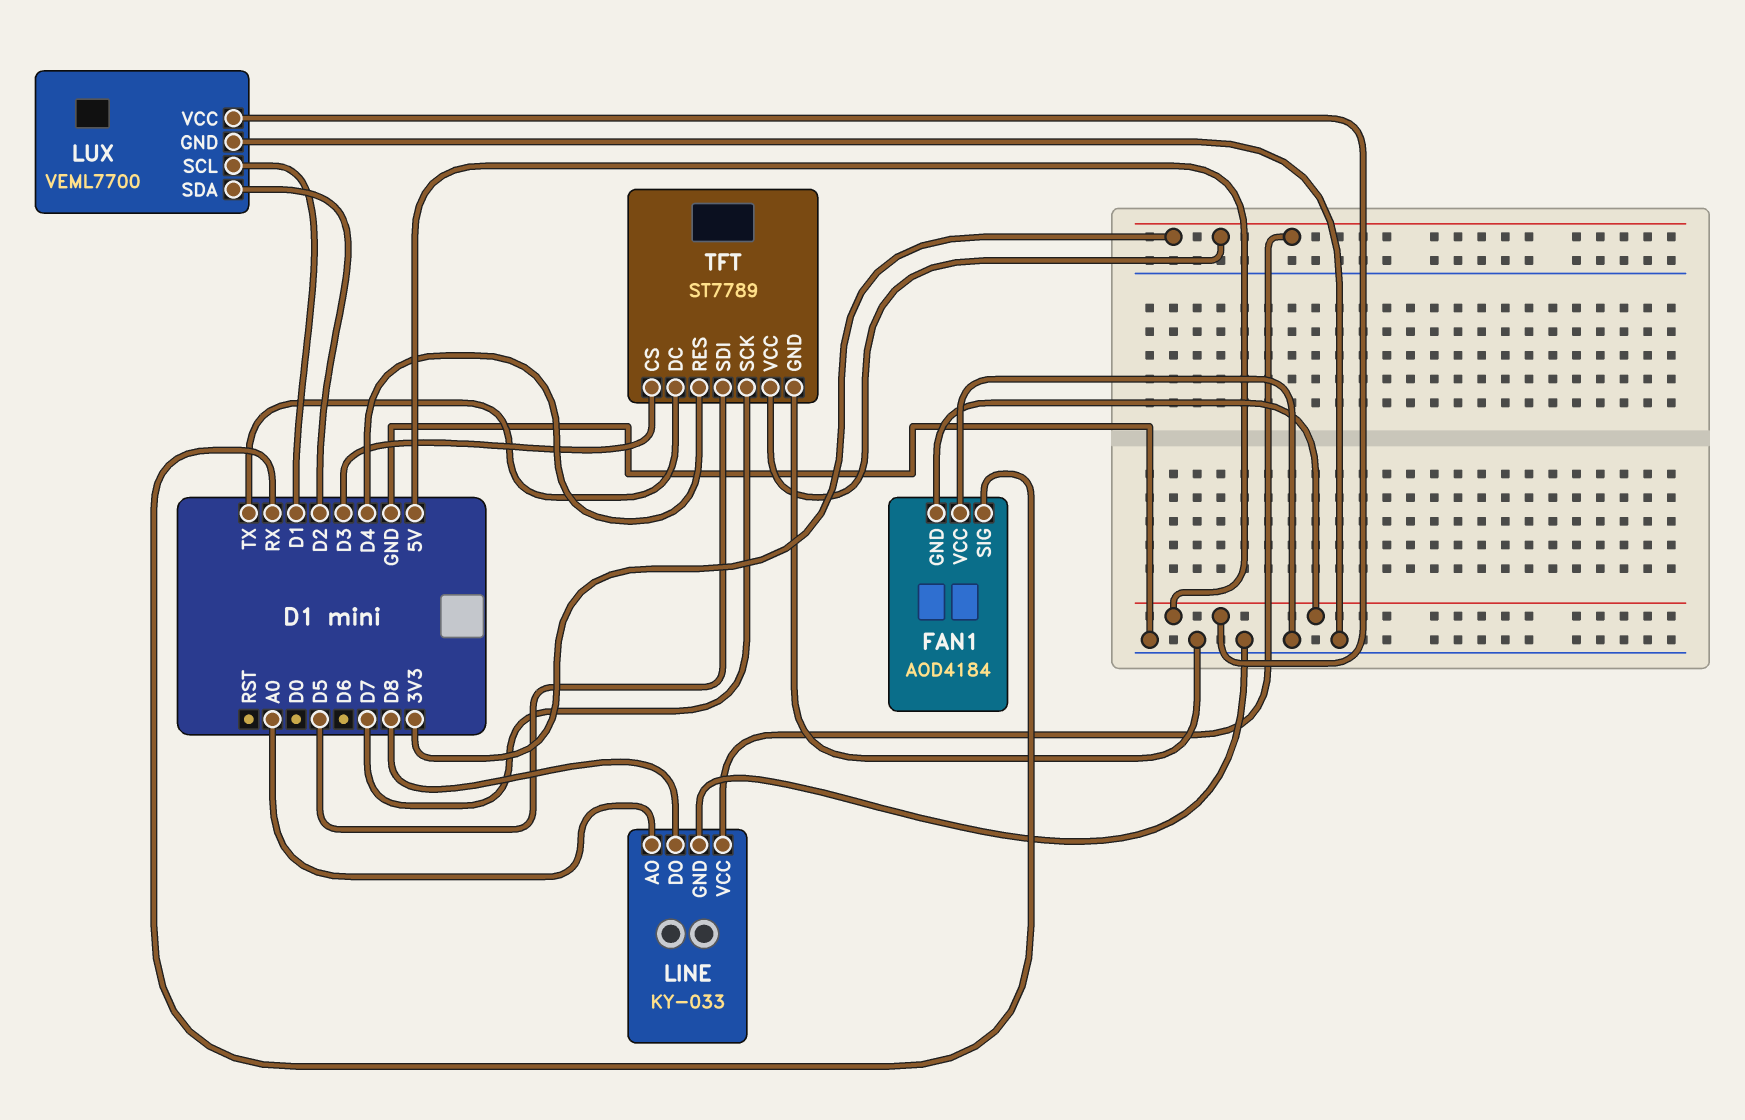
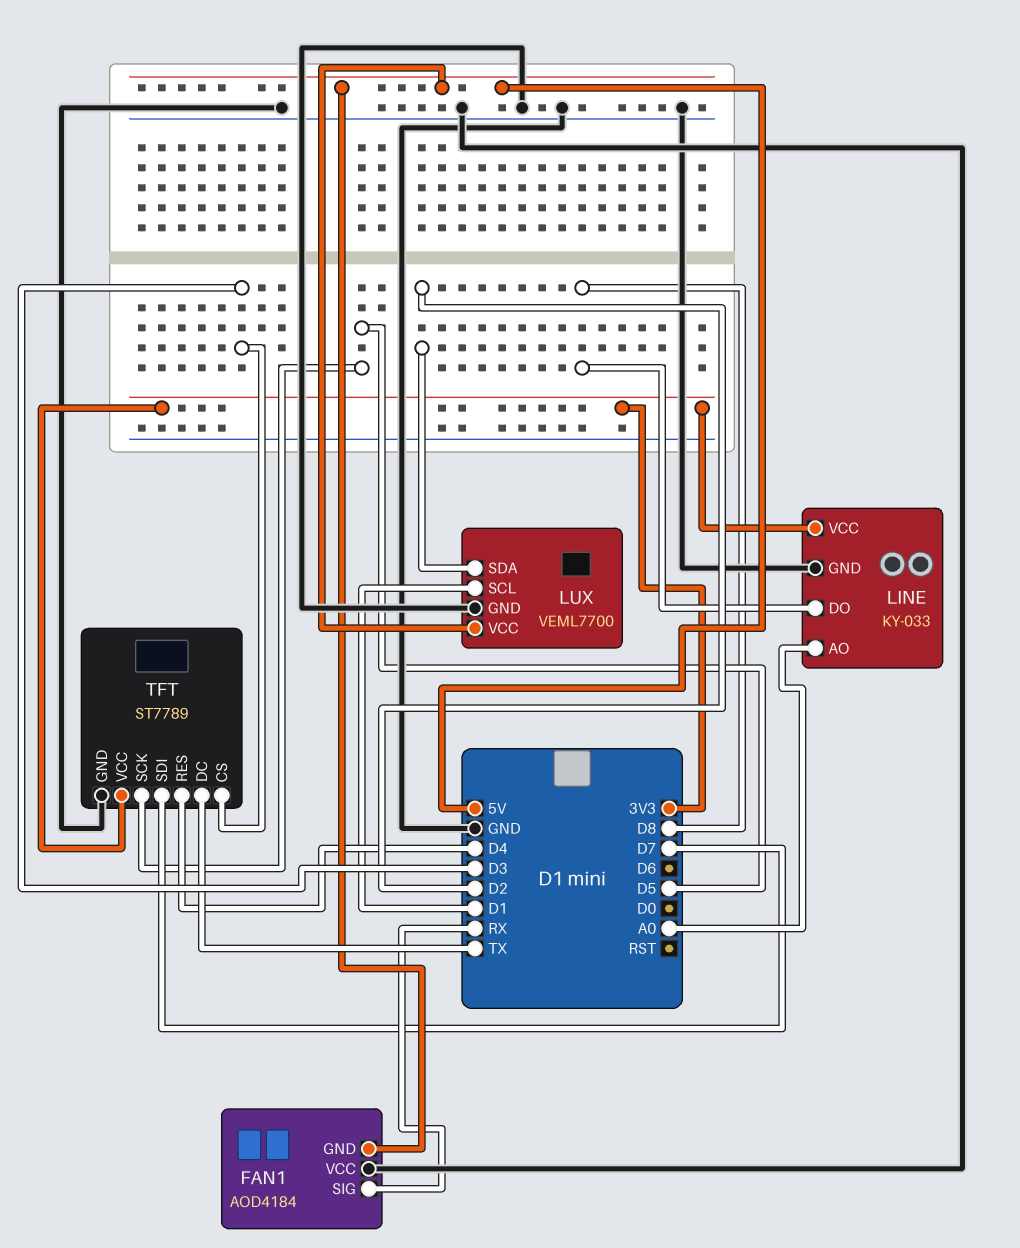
TFT pin SCK: D7 -> D5
TFT pin SDI: D5 -> D7

